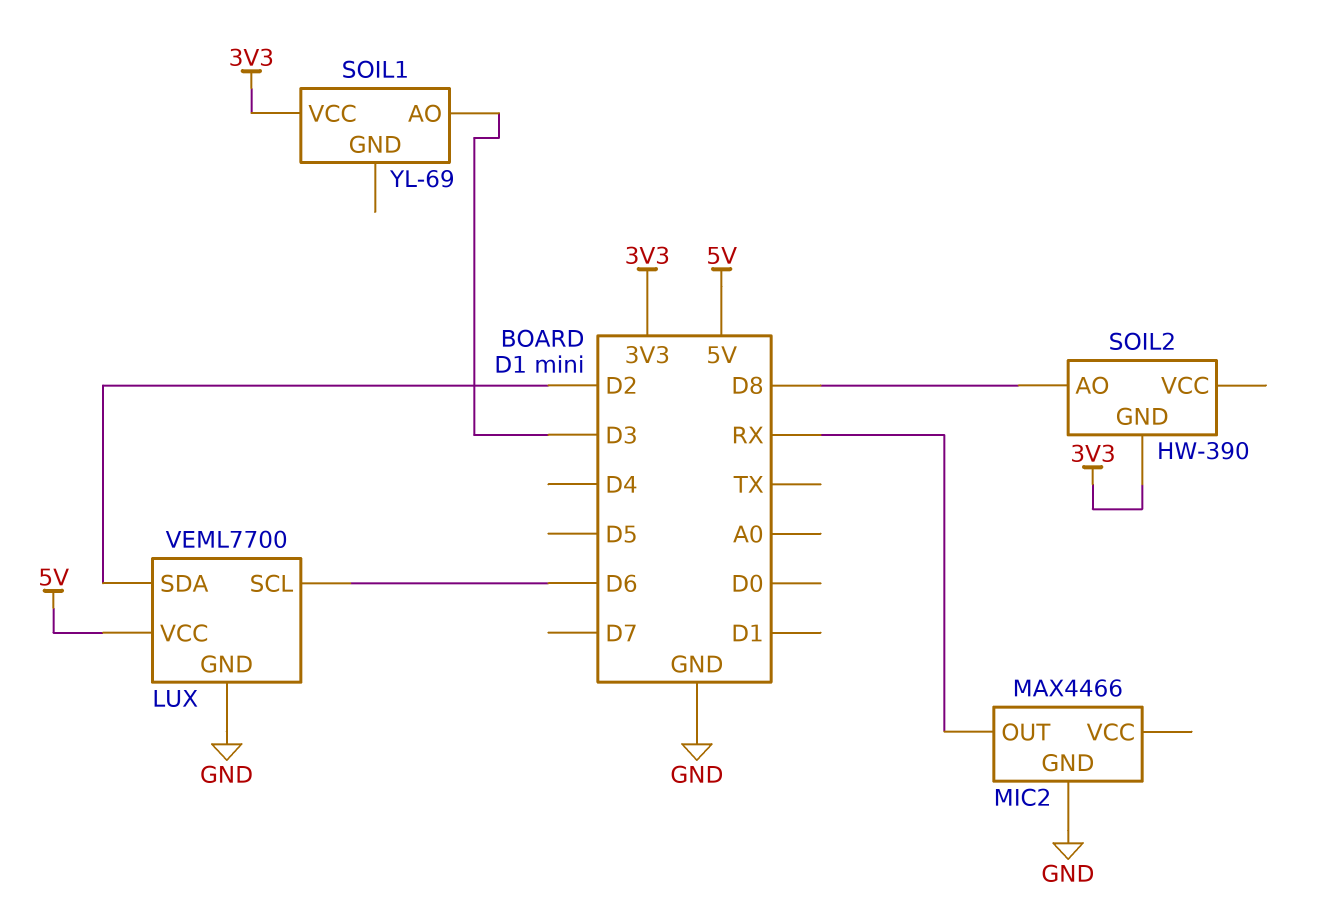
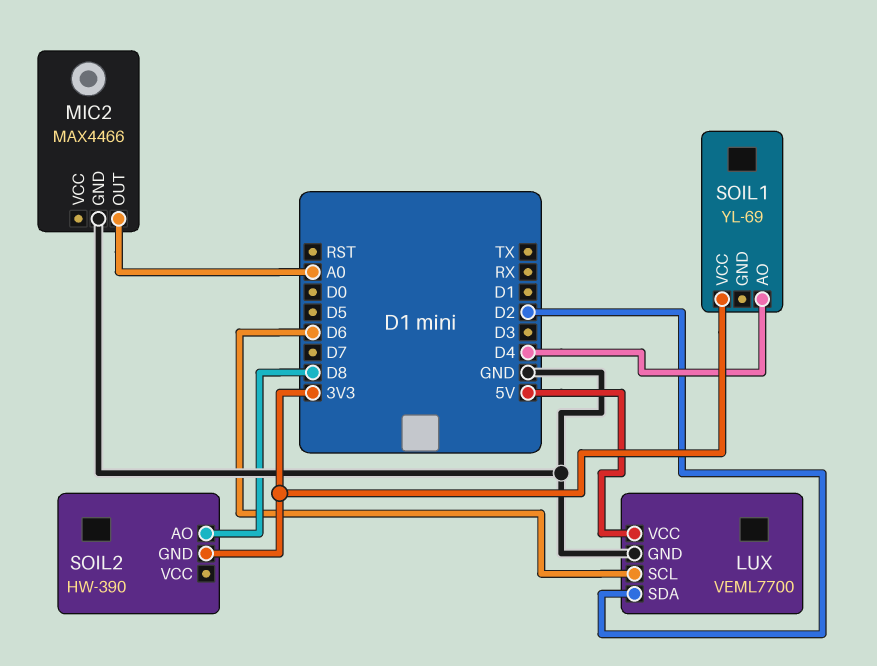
MIC2 pin OUT: RX -> A0
SOIL1 pin AO: D3 -> D4

